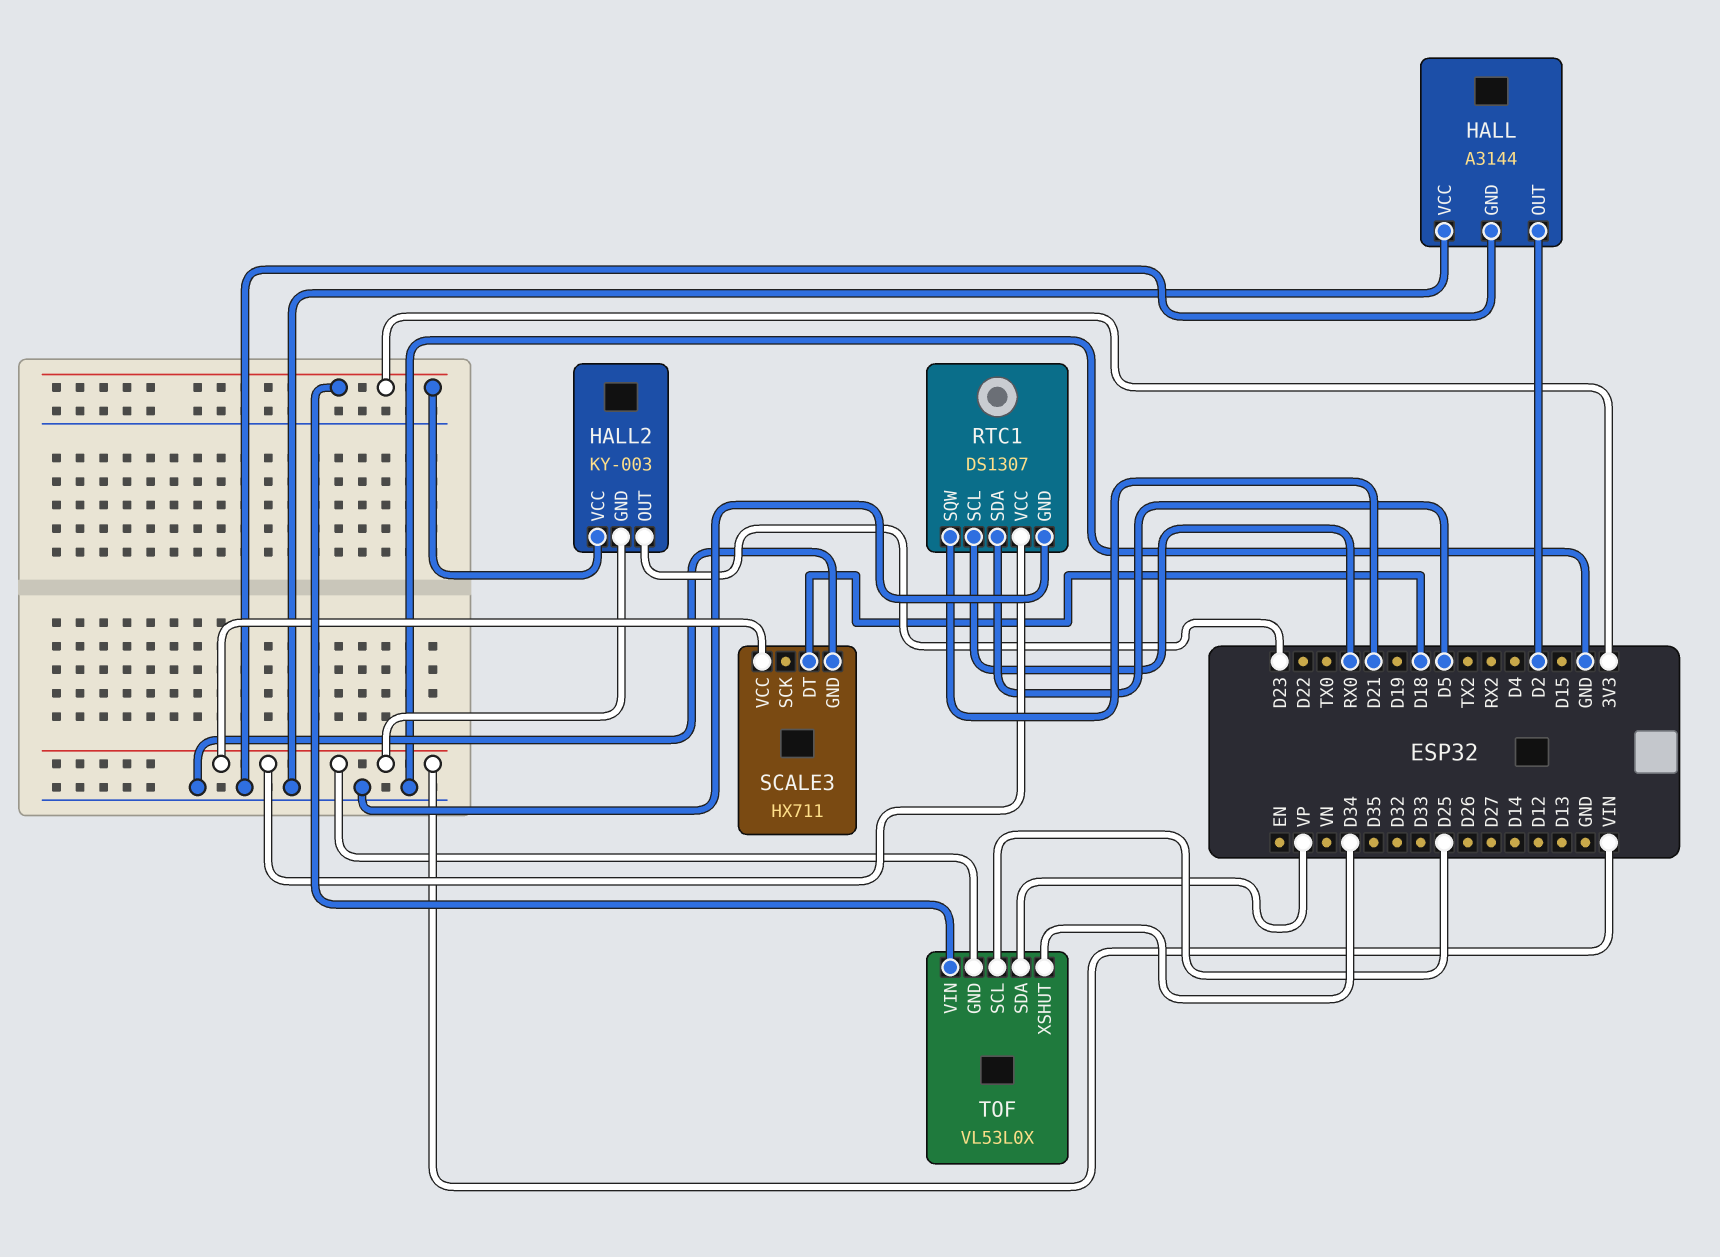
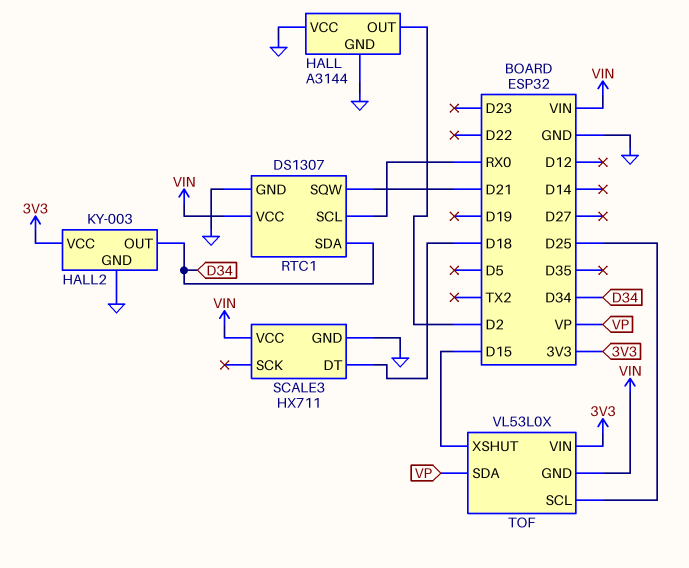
HALL2 pin GND: VIN -> GND
HALL2 pin OUT: D23 -> D34
RTC1 pin SDA: D5 -> D34
TOF pin XSHUT: D34 -> D15

